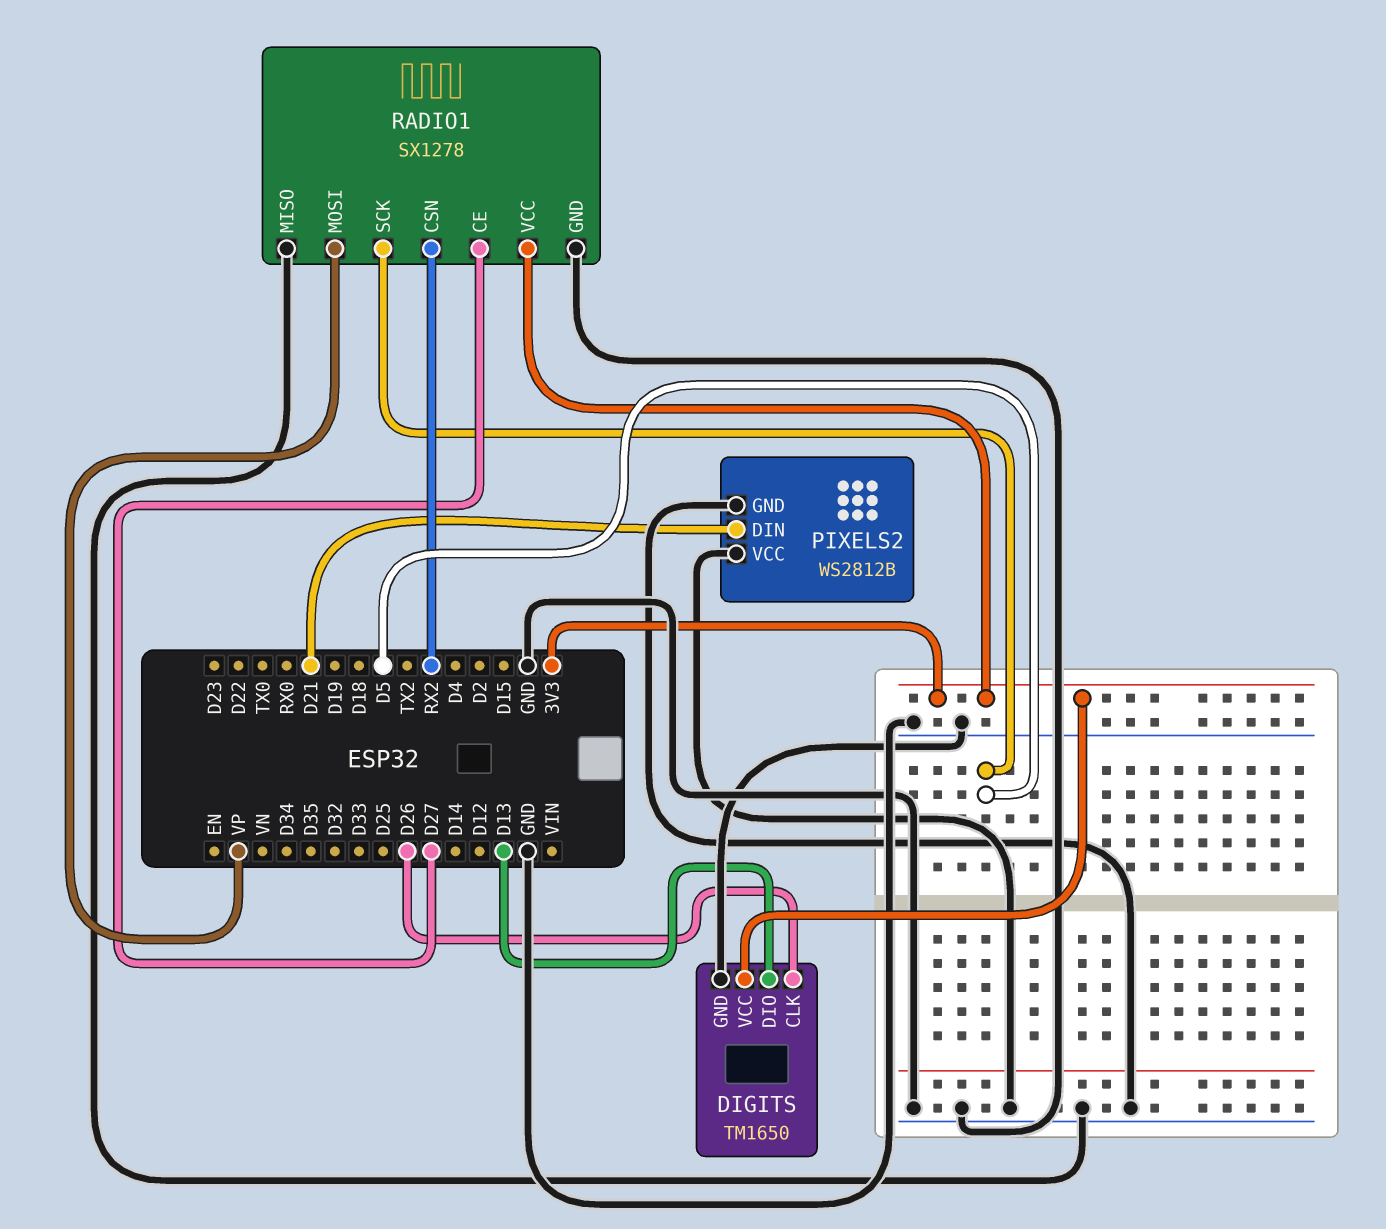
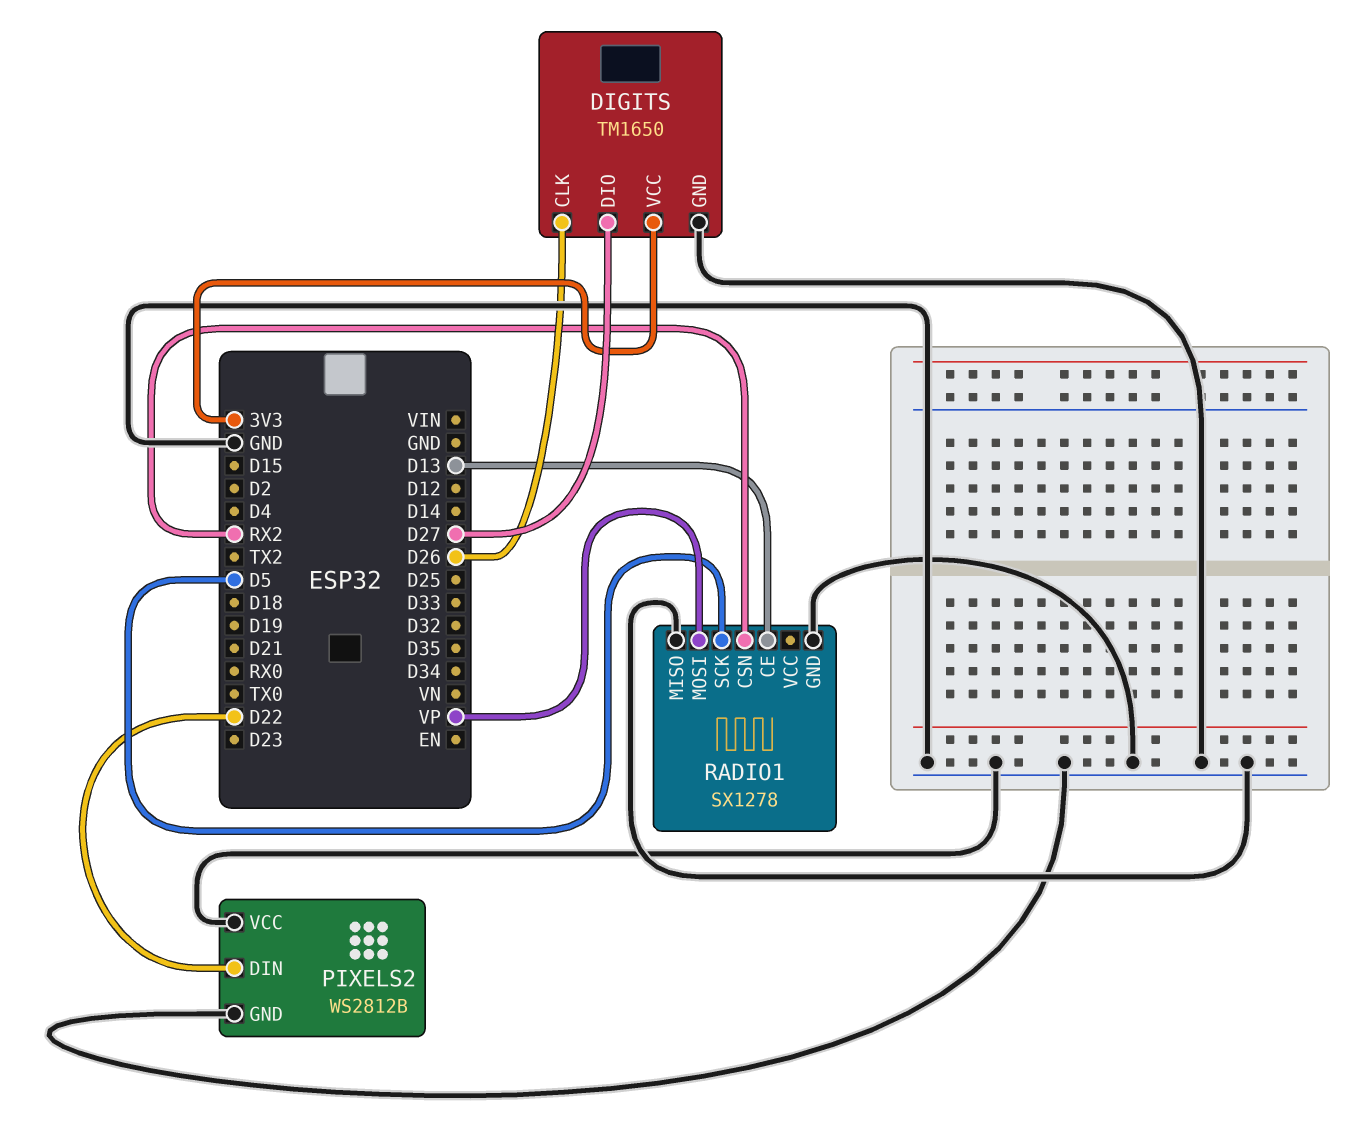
DIGITS pin DIO: D13 -> D27
PIXELS2 pin DIN: D21 -> D22
RADIO1 pin CE: D27 -> D13
RADIO1 pin VCC: 3V3 -> none

